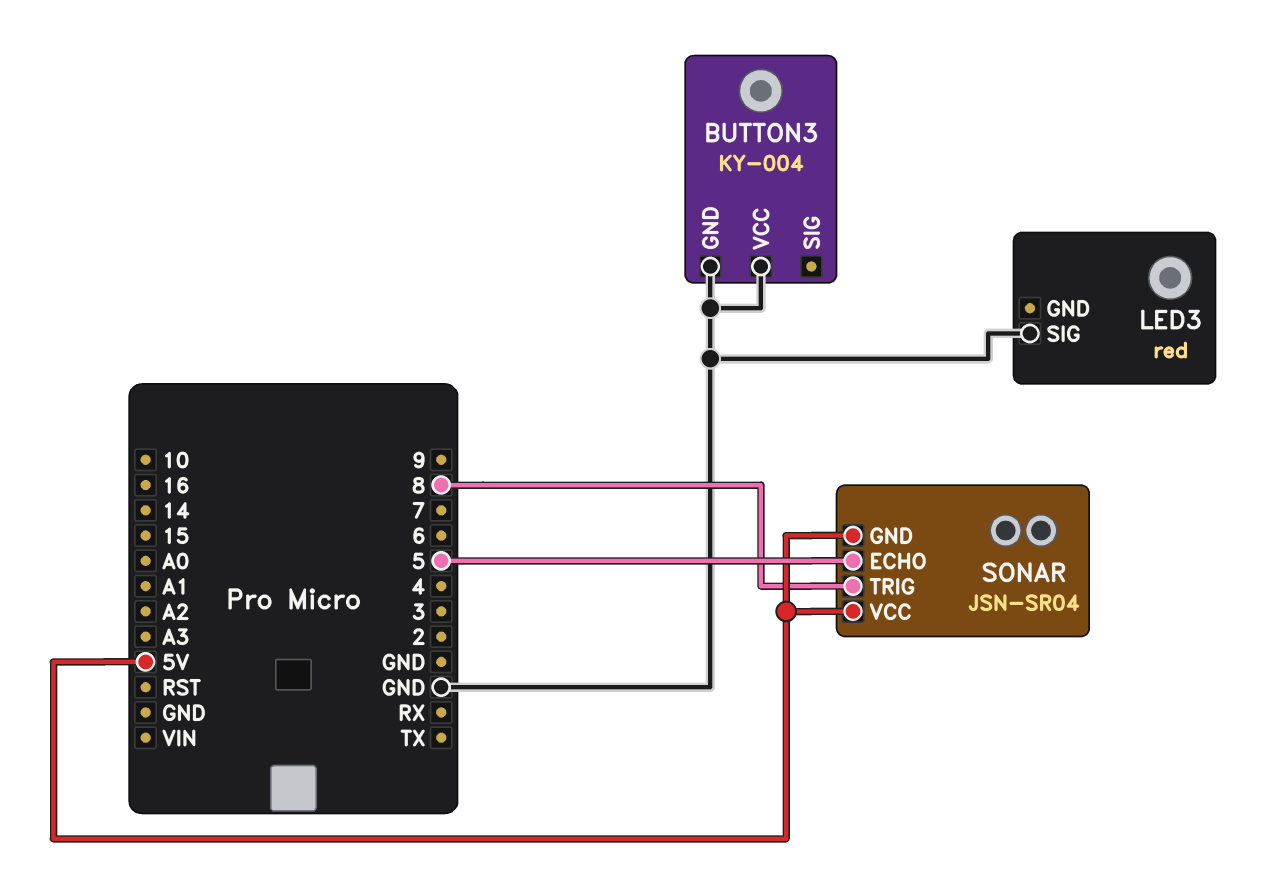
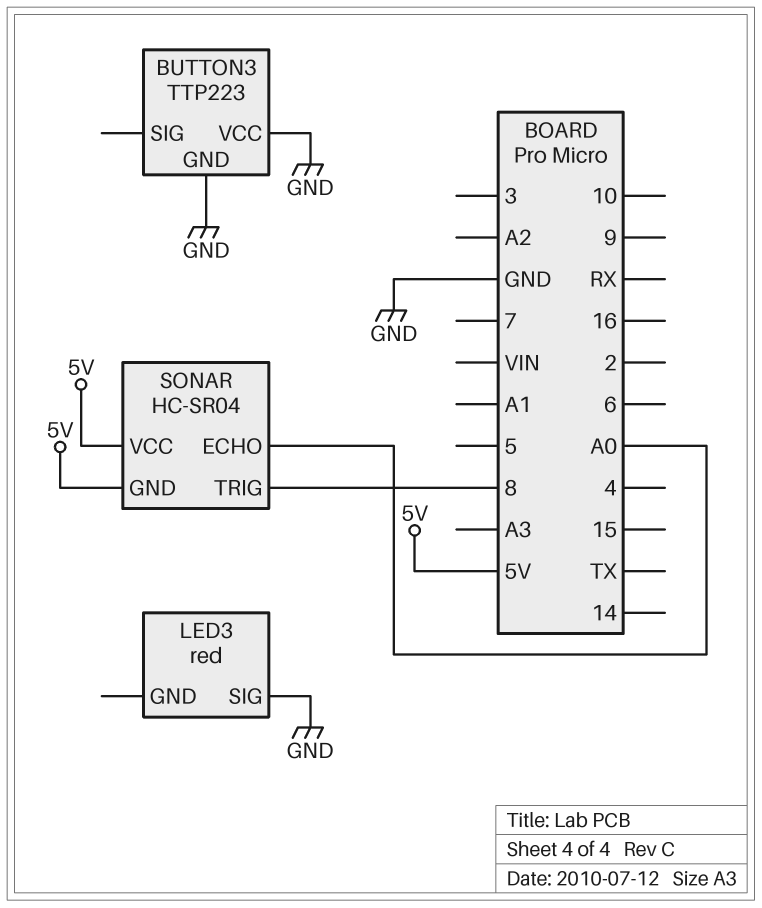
BUTTON3: KY-004 -> TTP223
SONAR: JSN-SR04 -> HC-SR04
SONAR pin ECHO: 5 -> A0

